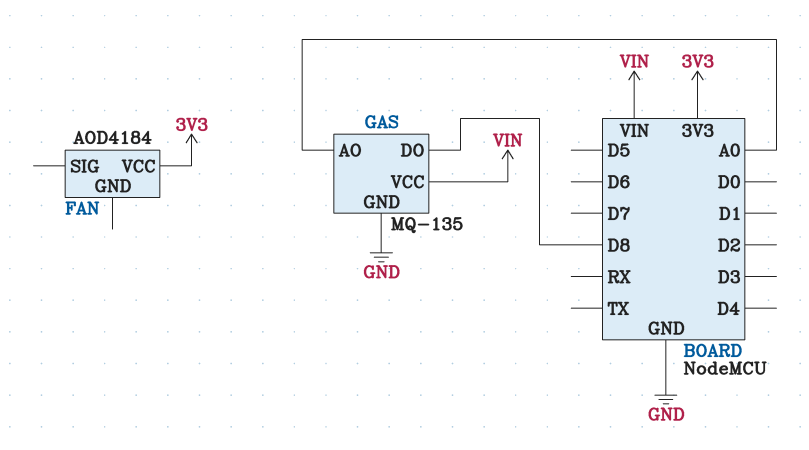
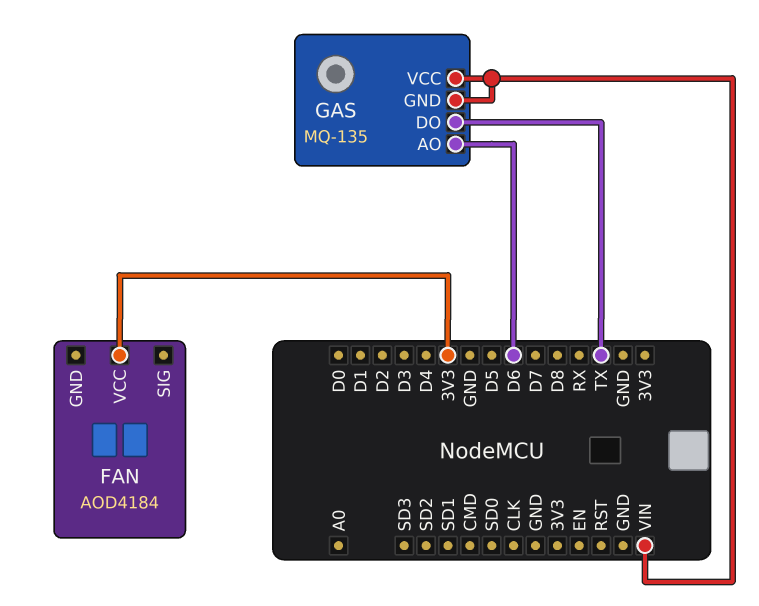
GAS pin AO: A0 -> D6
GAS pin DO: D8 -> TX
GAS pin GND: GND -> VIN

